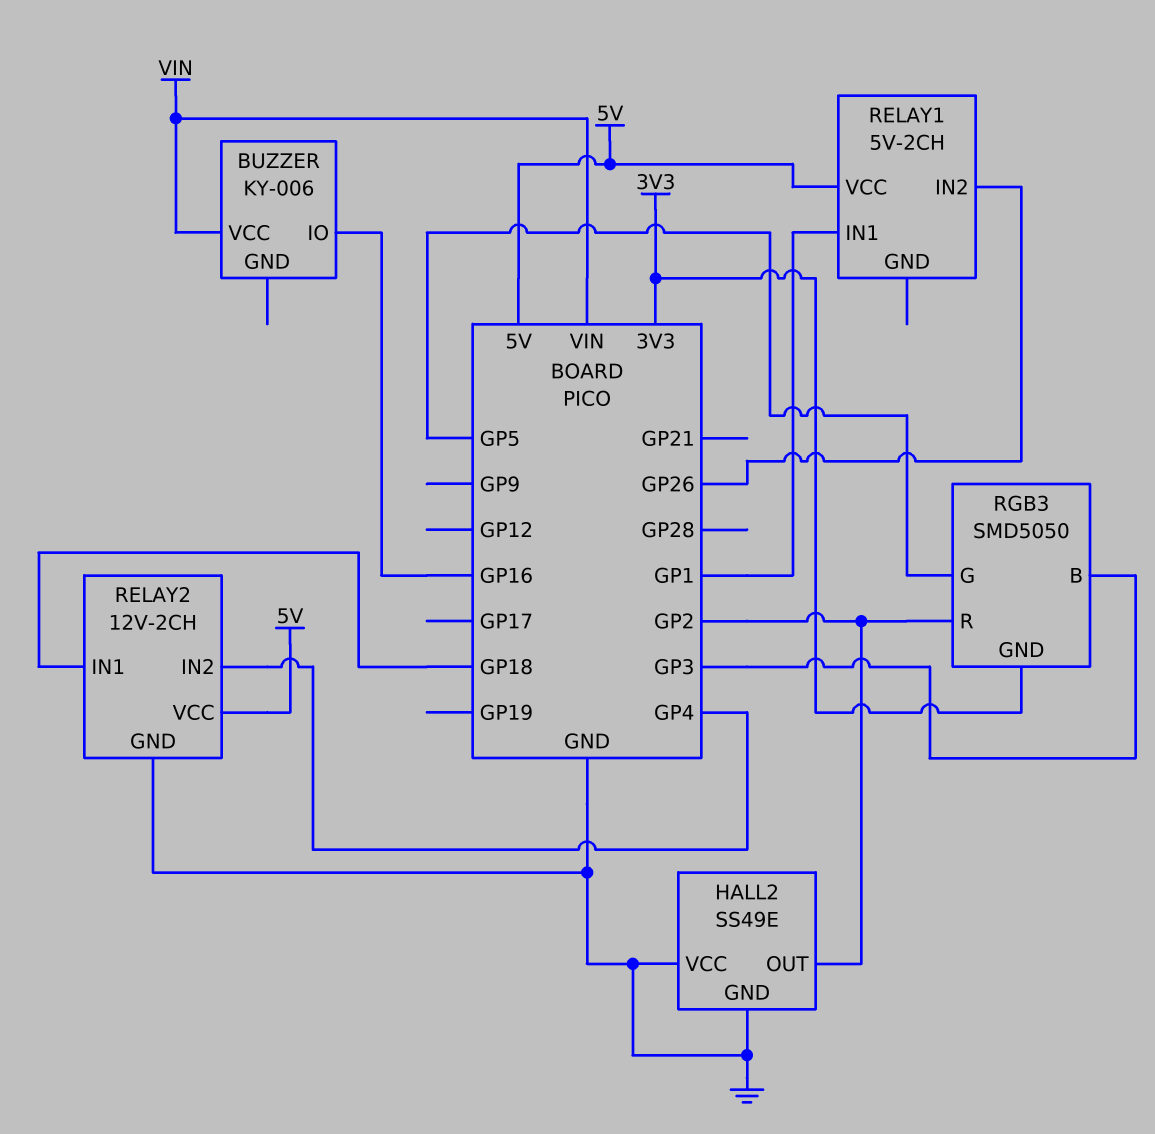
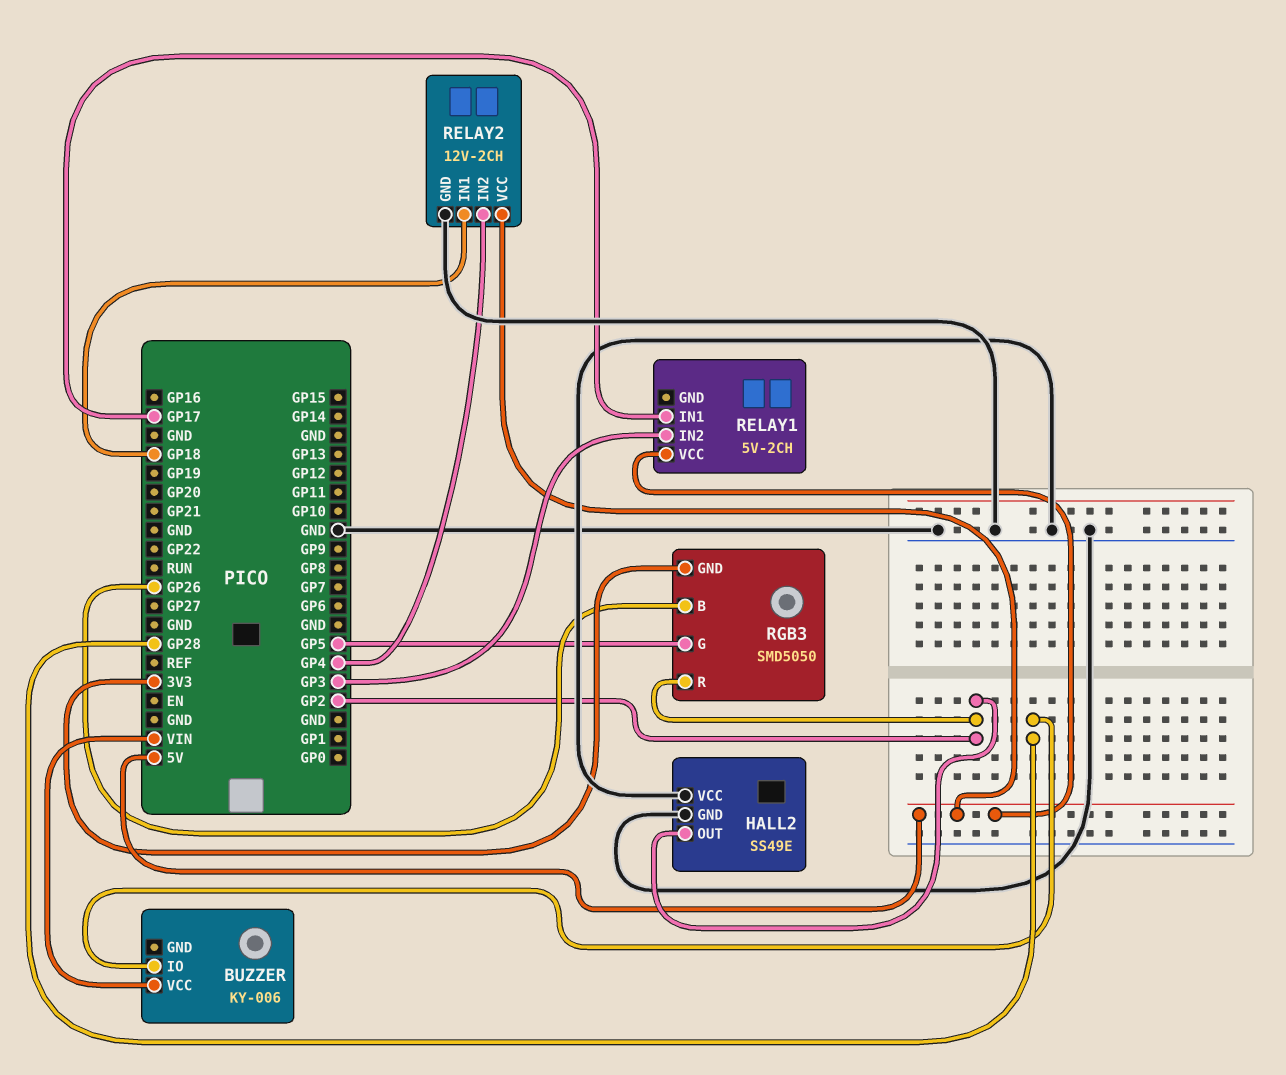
BUZZER pin IO: GP16 -> GP28
RELAY1 pin IN1: GP1 -> GP17
RELAY1 pin IN2: GP26 -> GP3
RGB3 pin B: GP3 -> GP26

